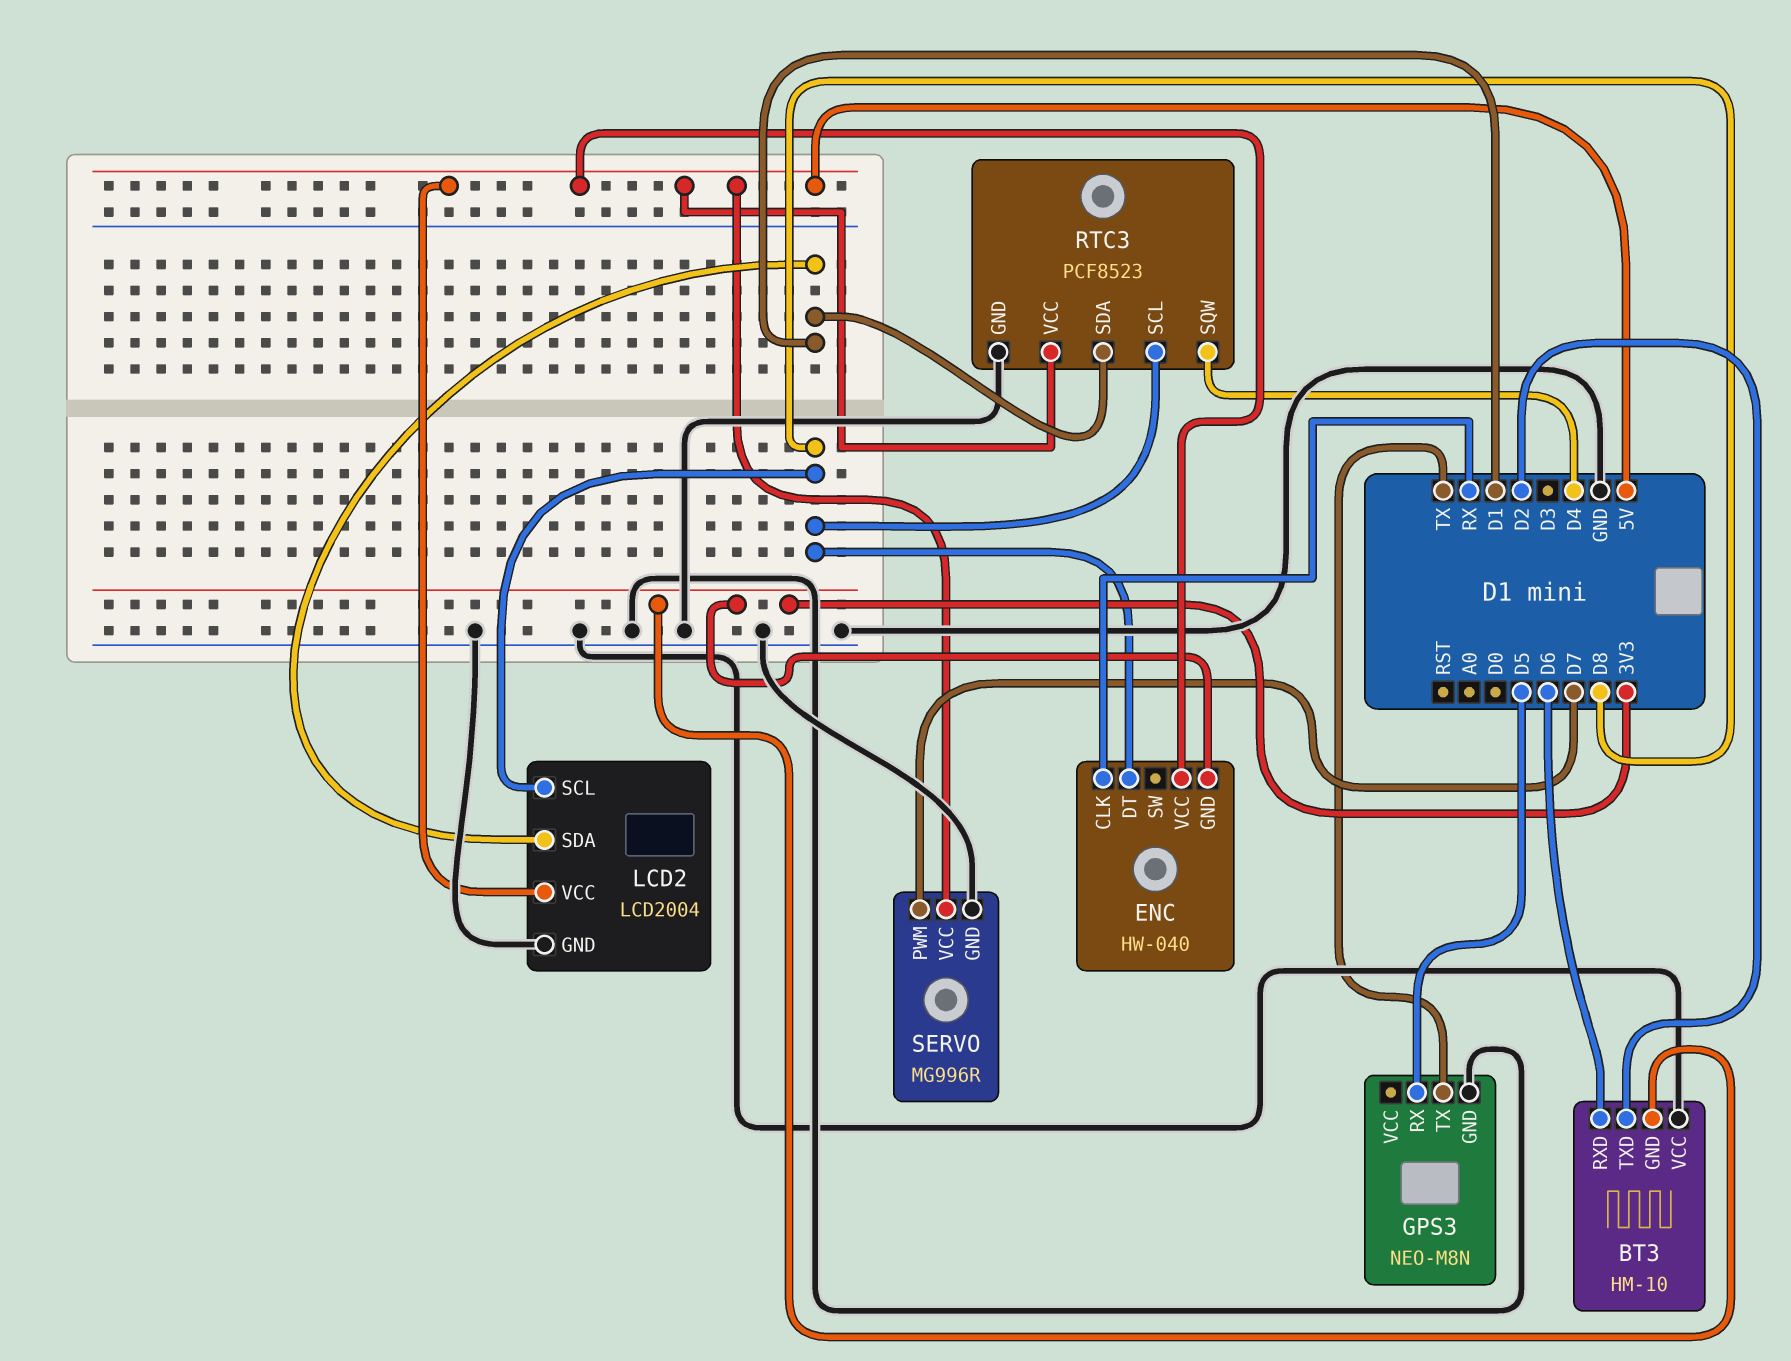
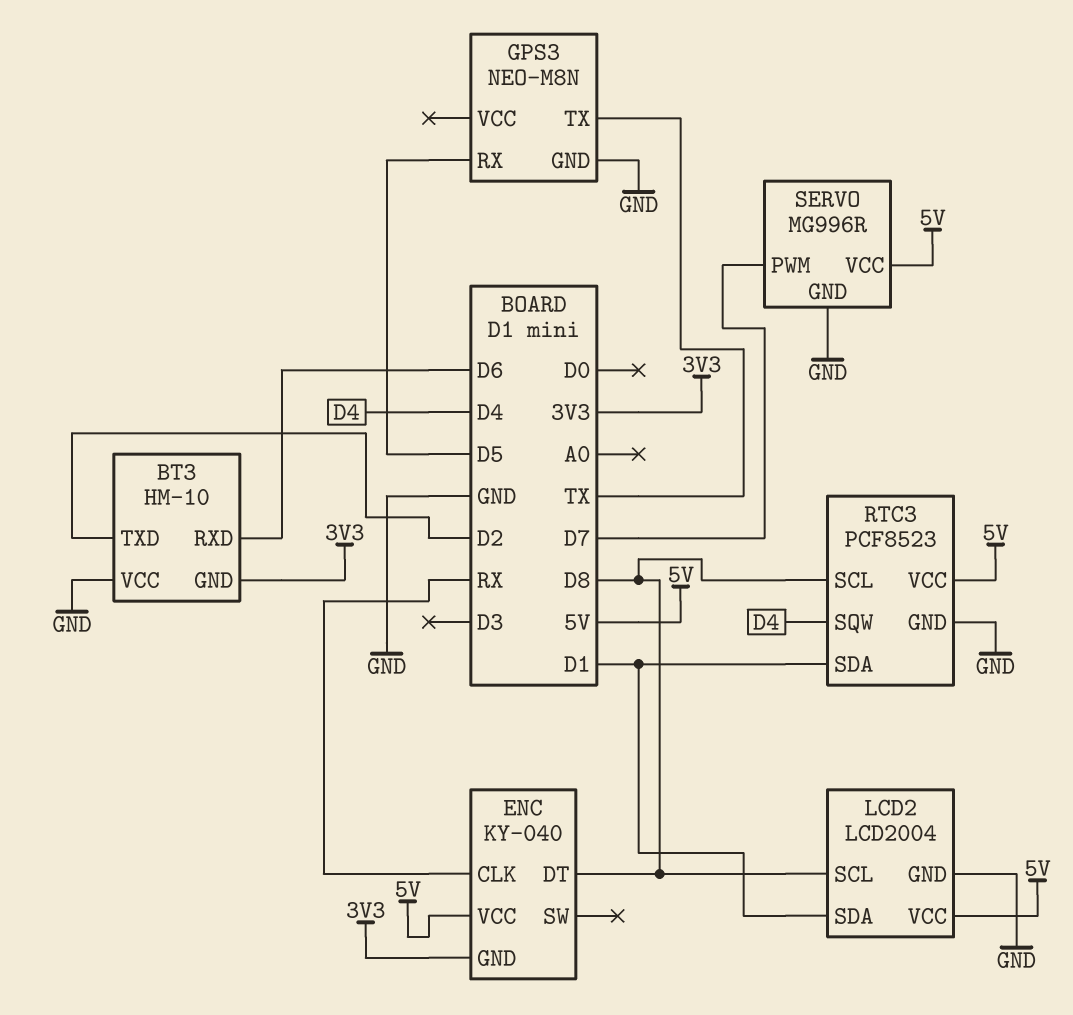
ENC: HW-040 -> KY-040

